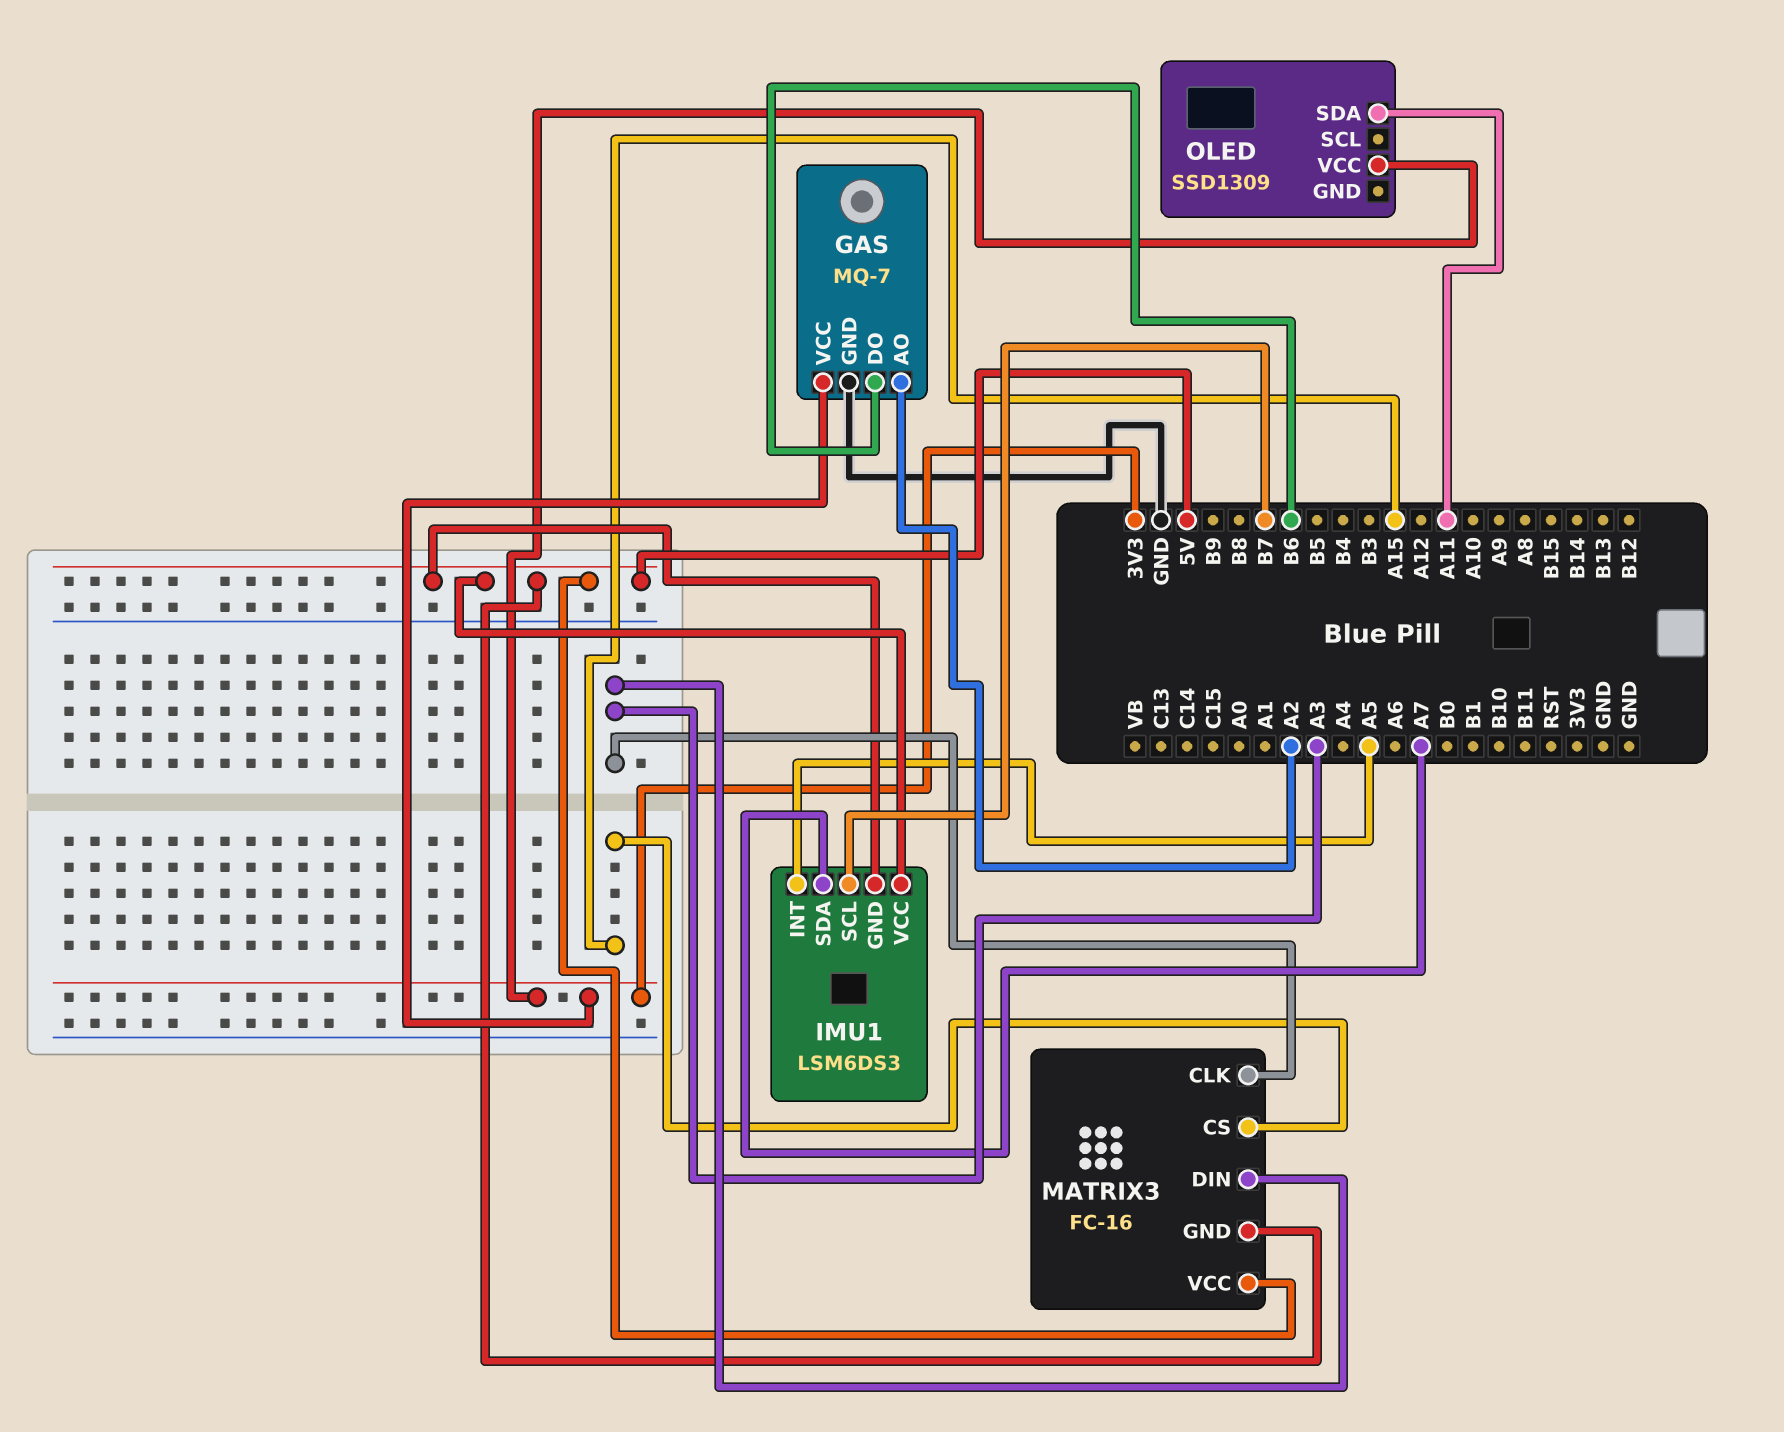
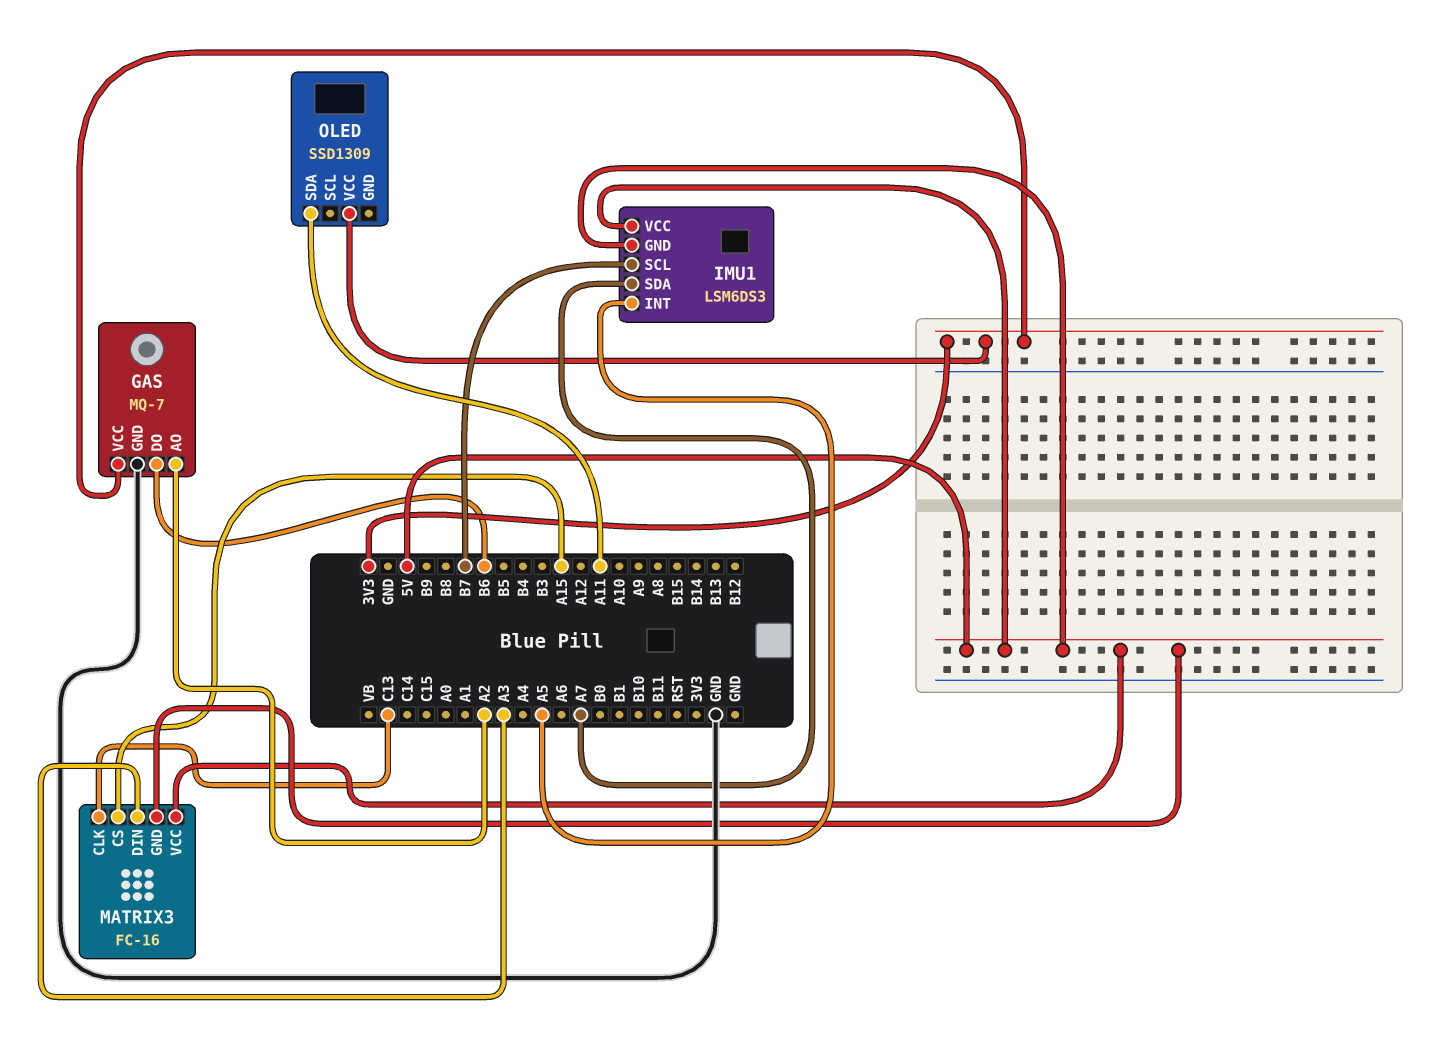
MATRIX3 pin CLK: A3 -> C13

